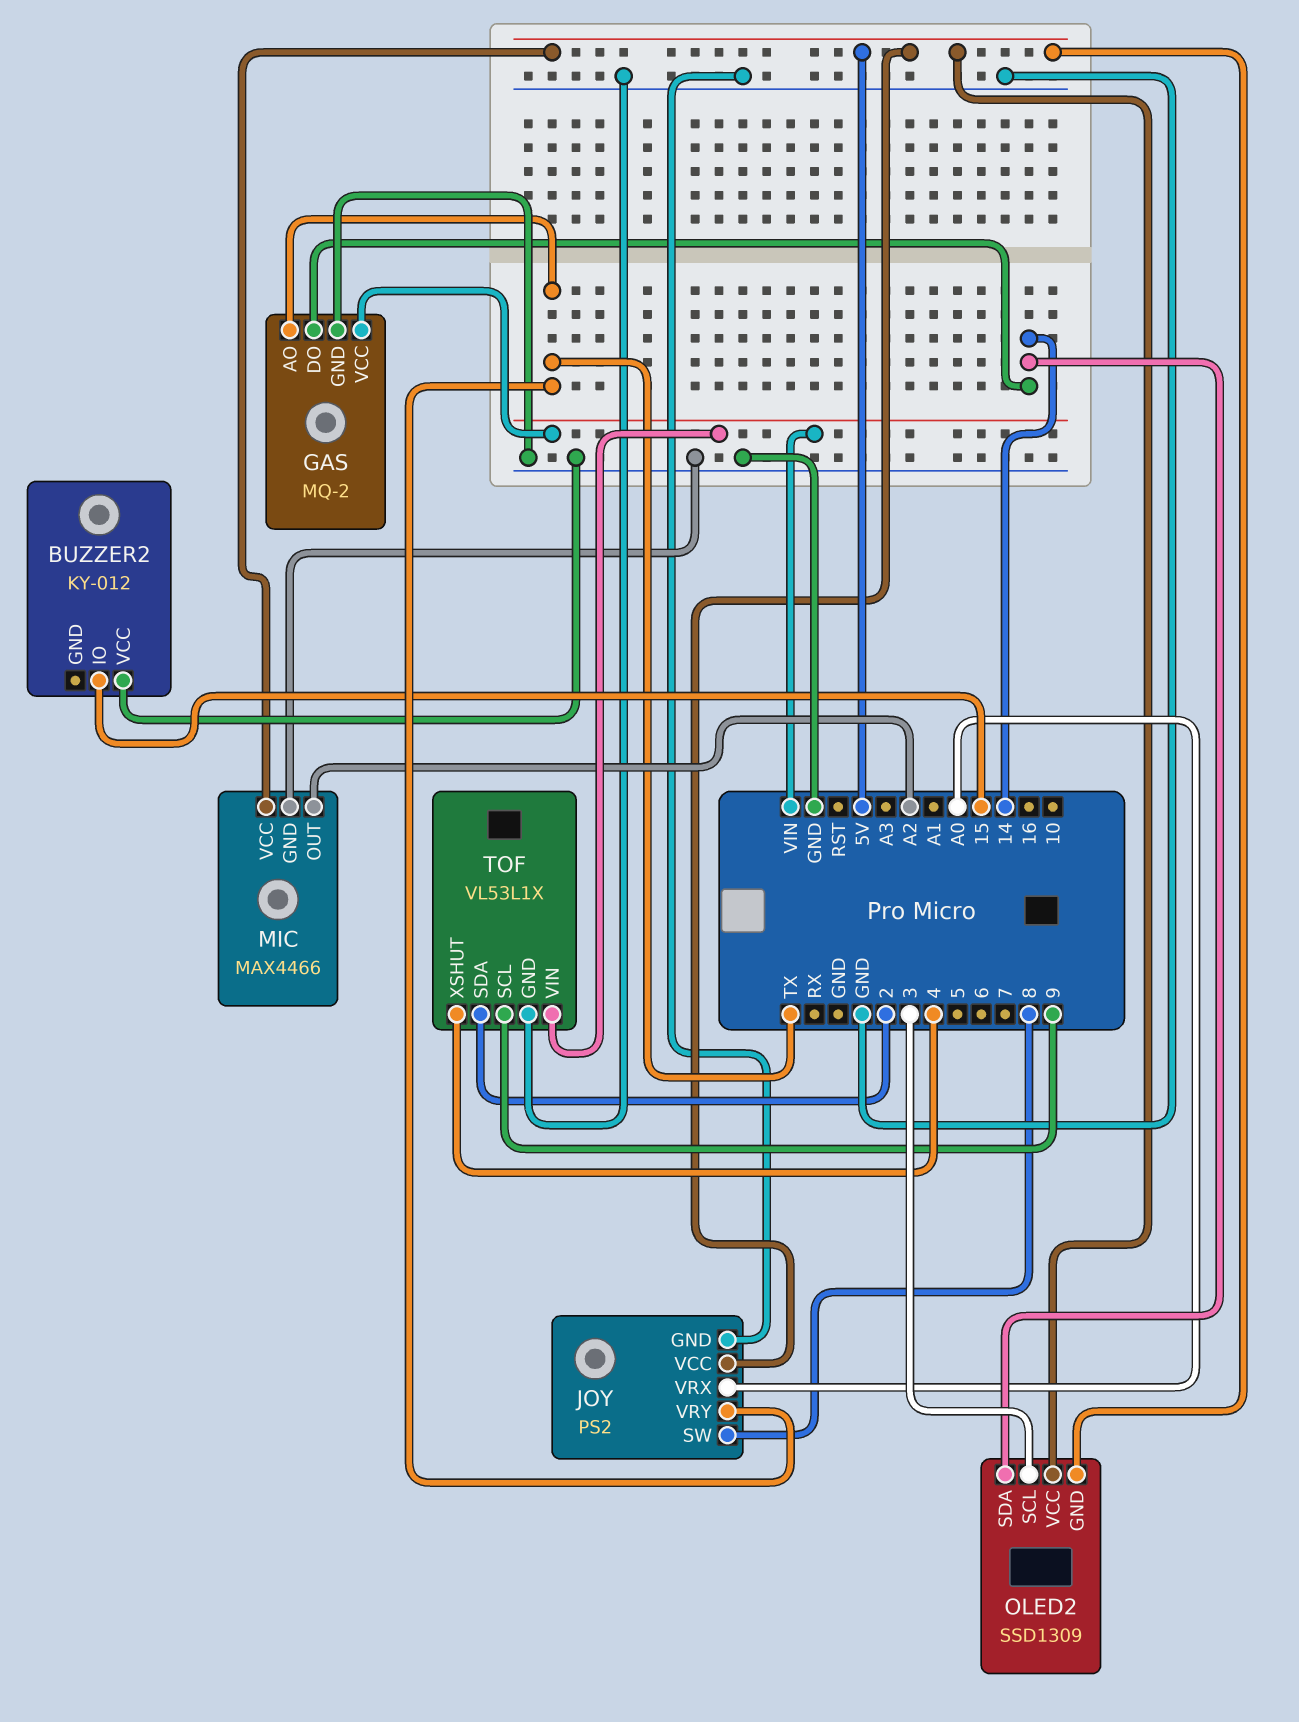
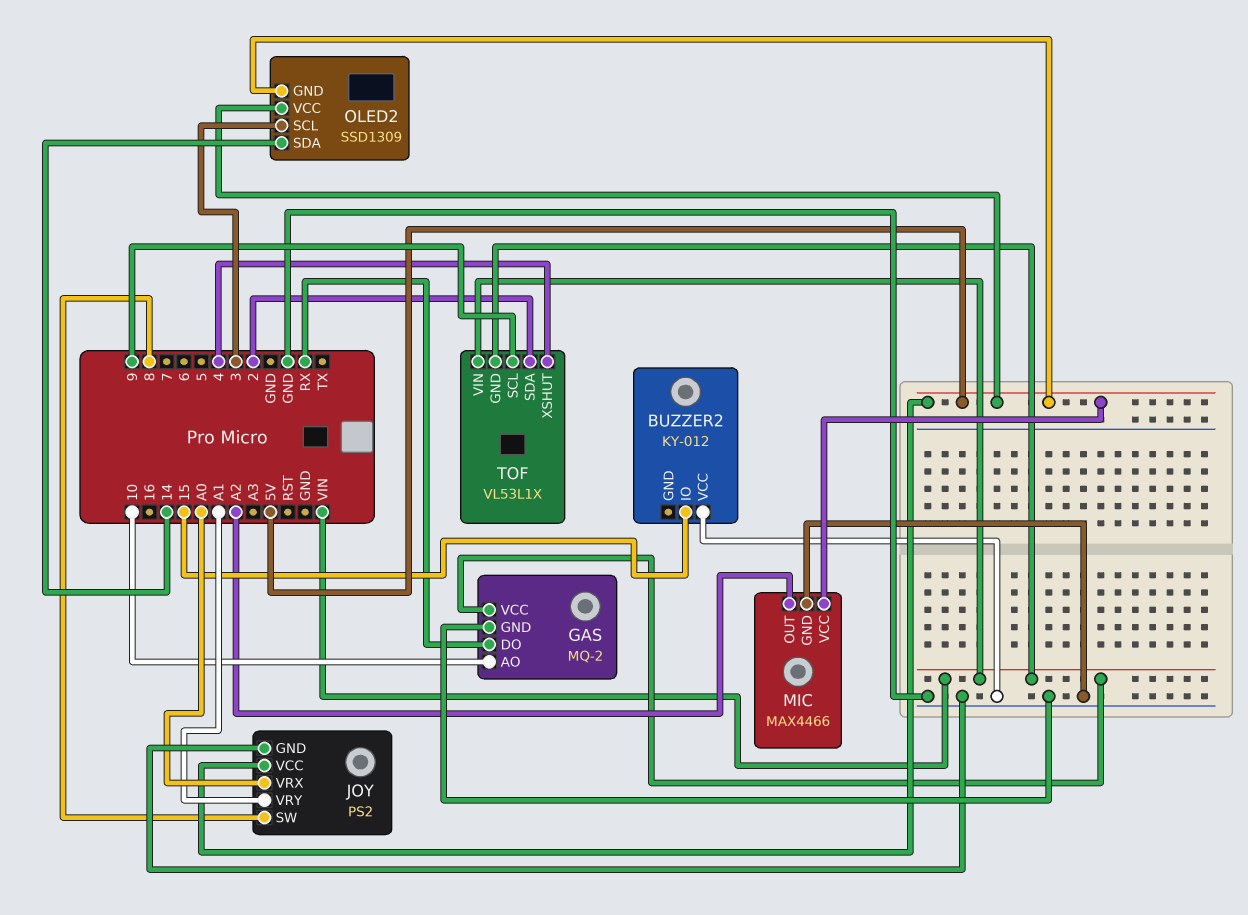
GAS pin AO: TX -> 10
GAS pin DO: 14 -> RX
JOY pin VRY: TX -> A1
TOF pin GND: GND -> VIN

